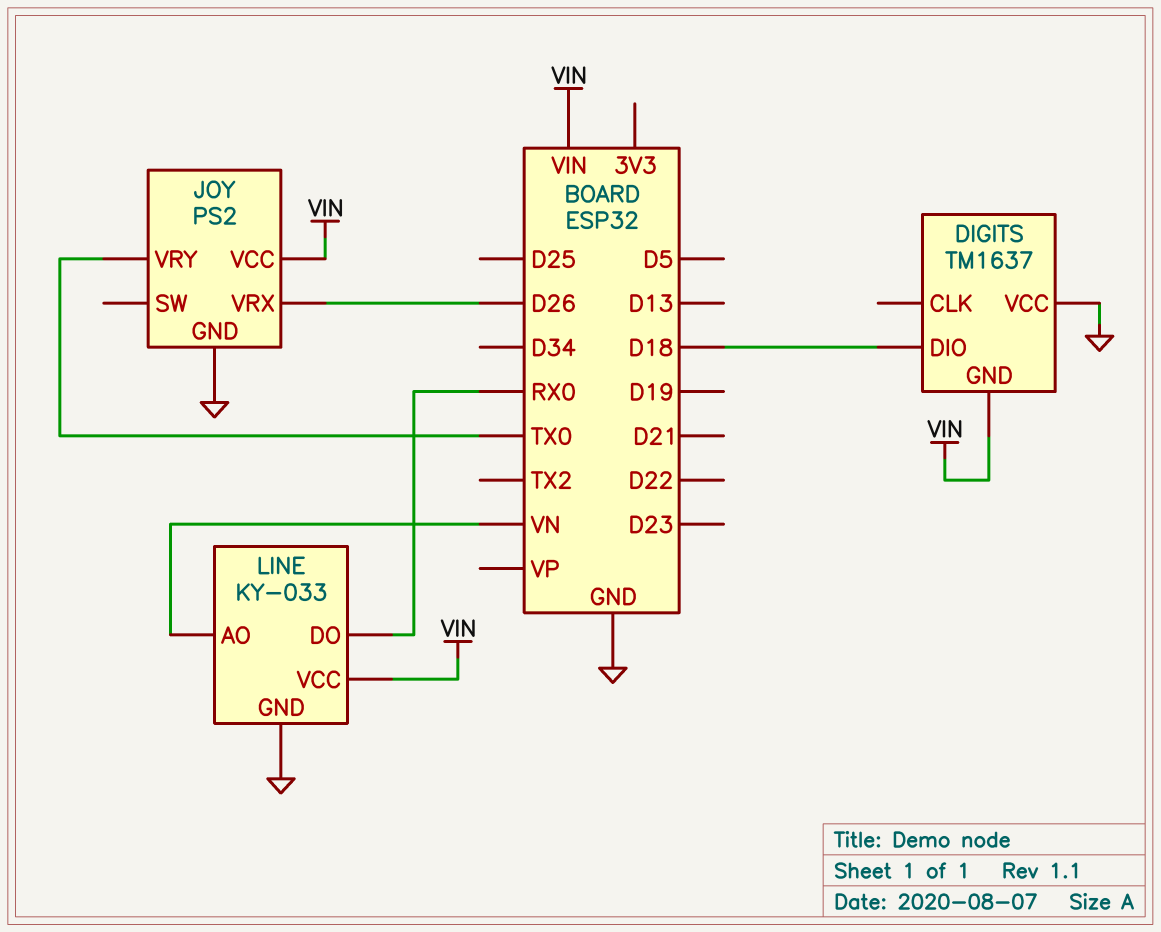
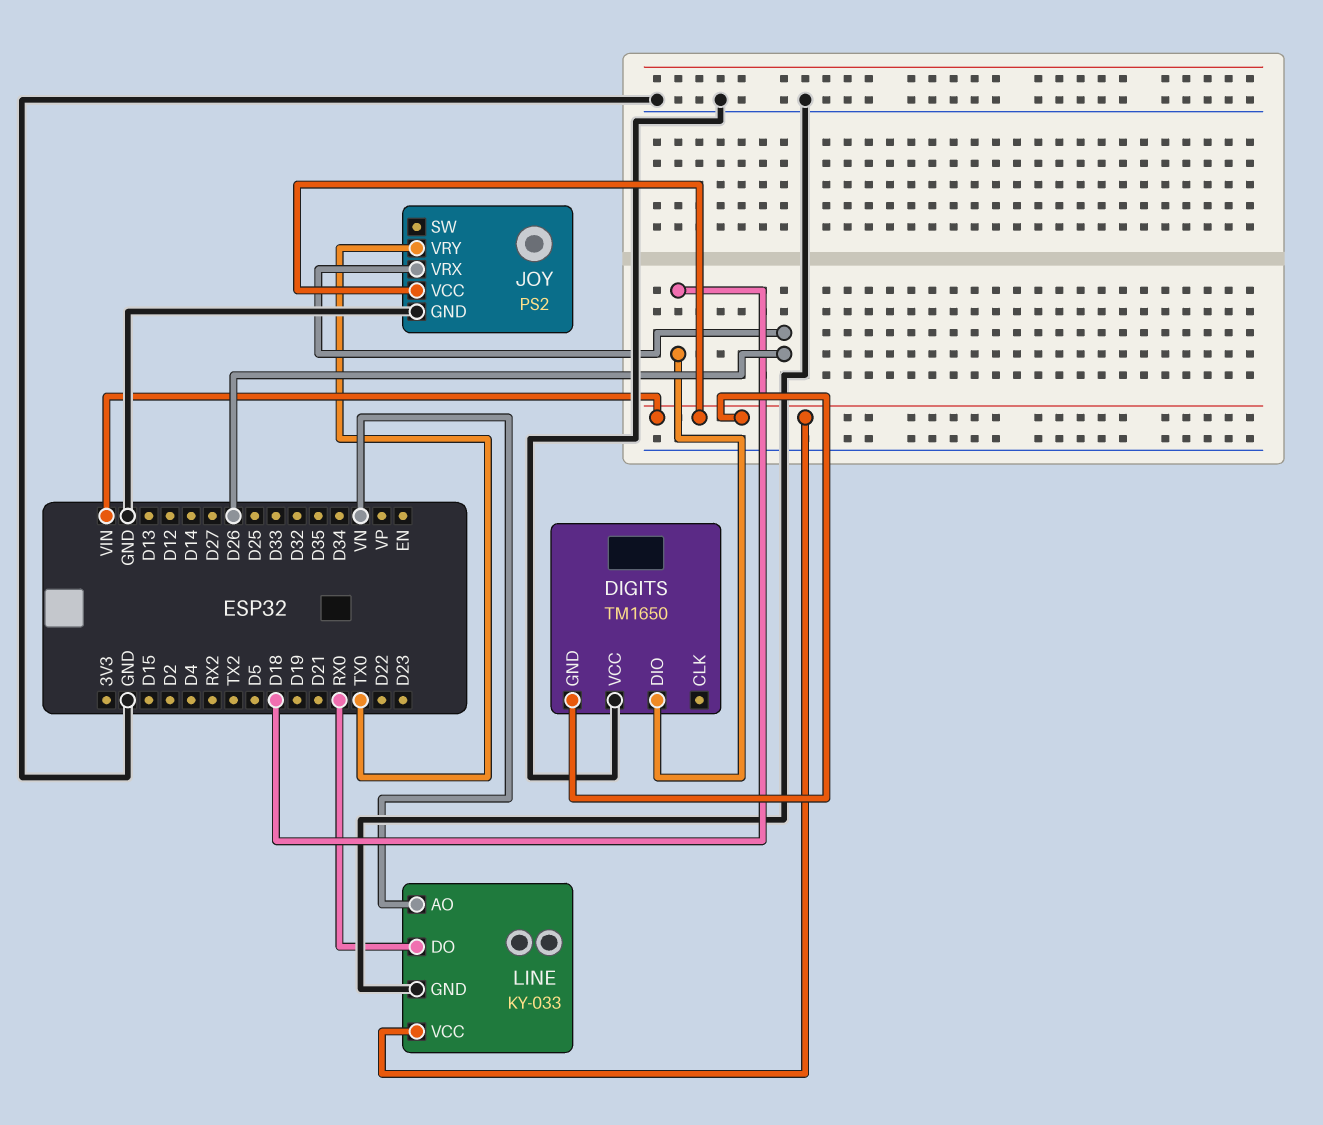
DIGITS: TM1637 -> TM1650

